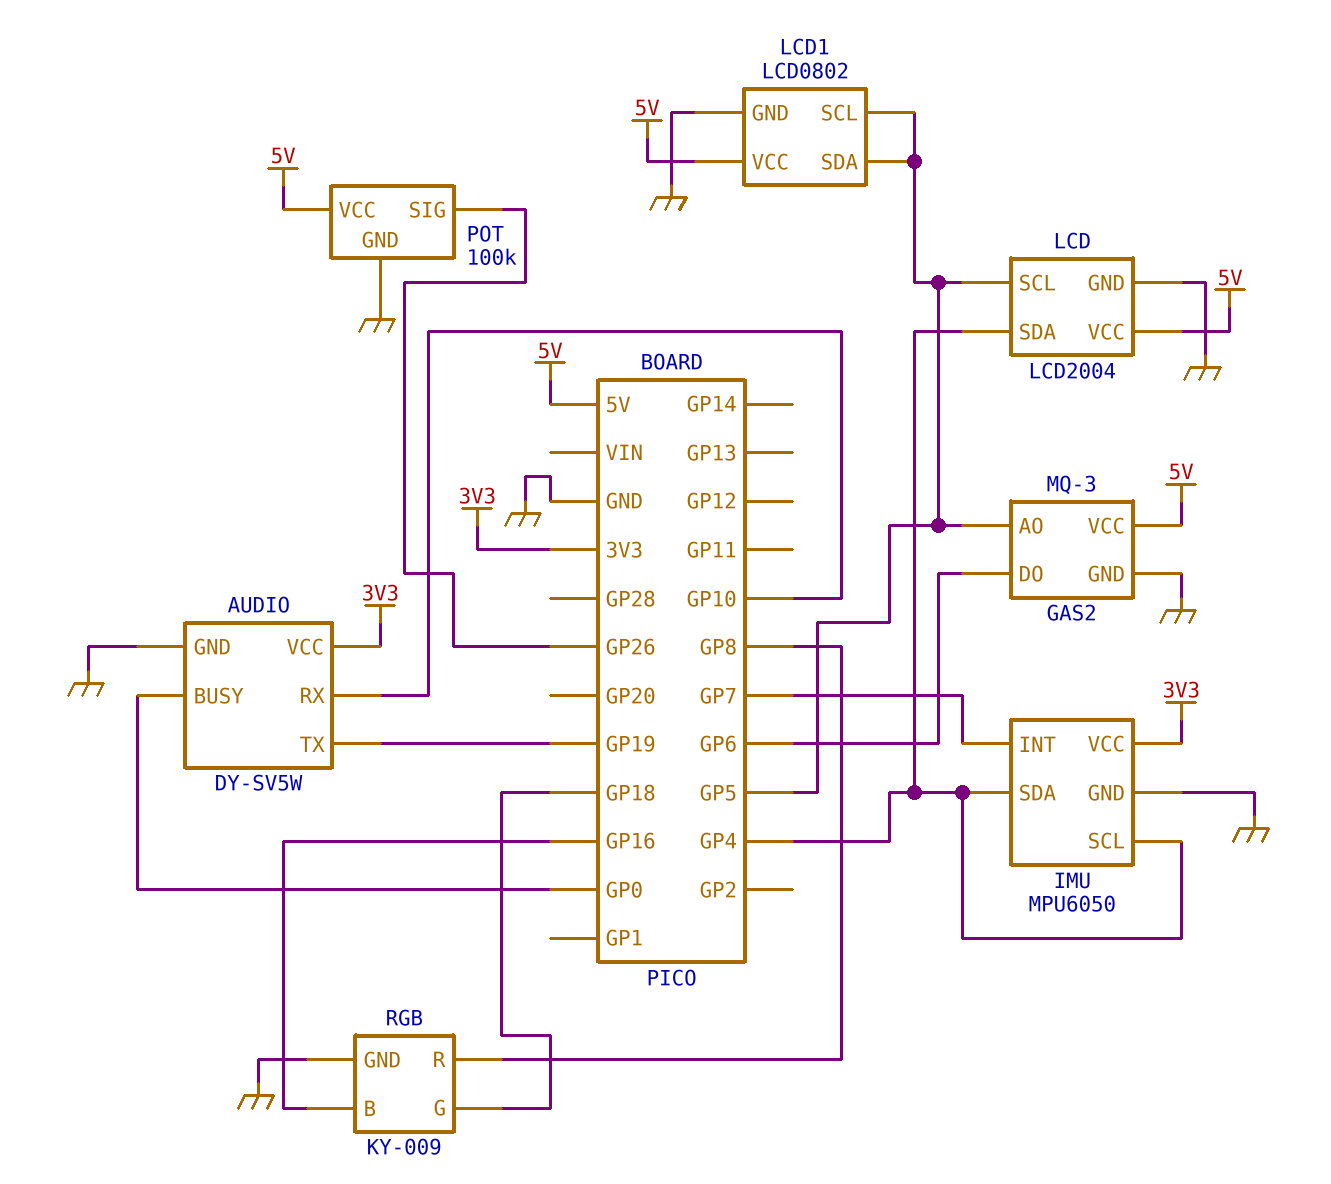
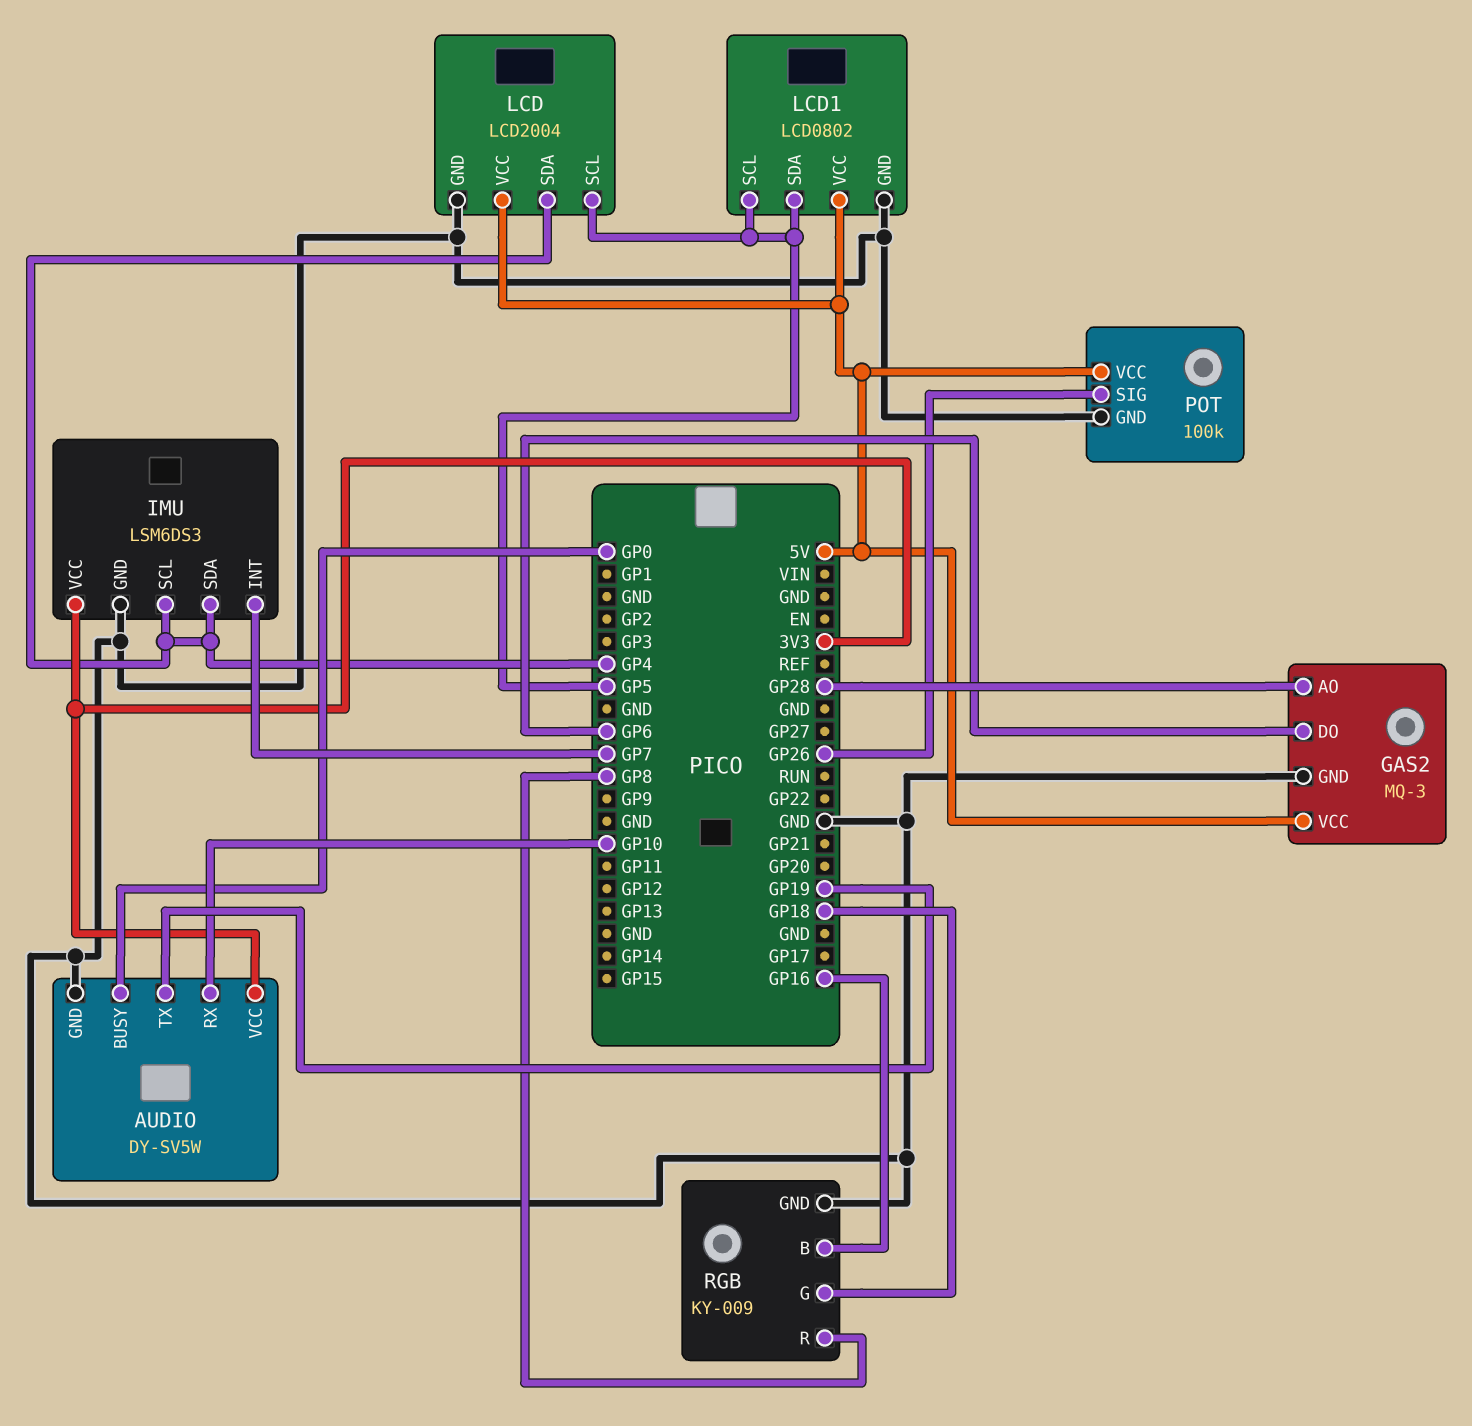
GAS2 pin AO: GP5 -> GP28
IMU: MPU6050 -> LSM6DS3

